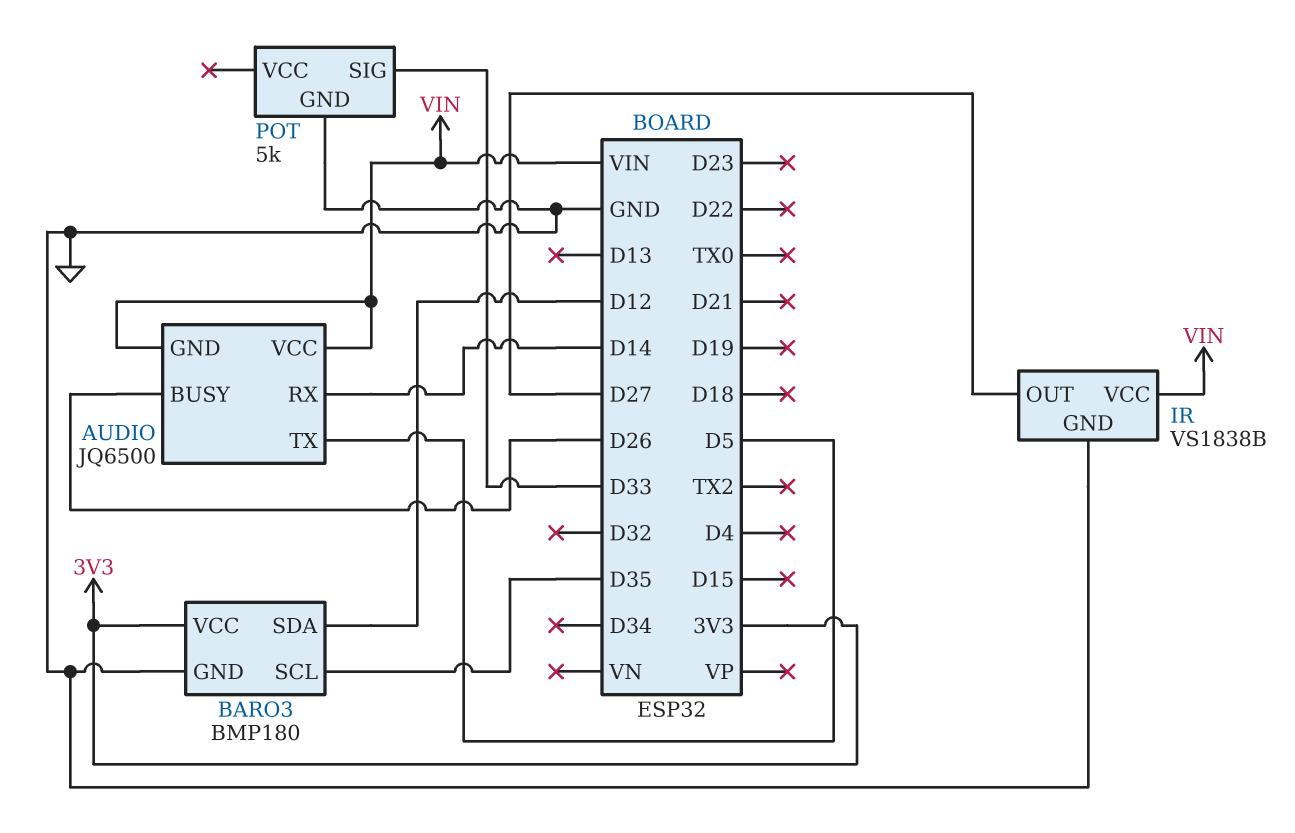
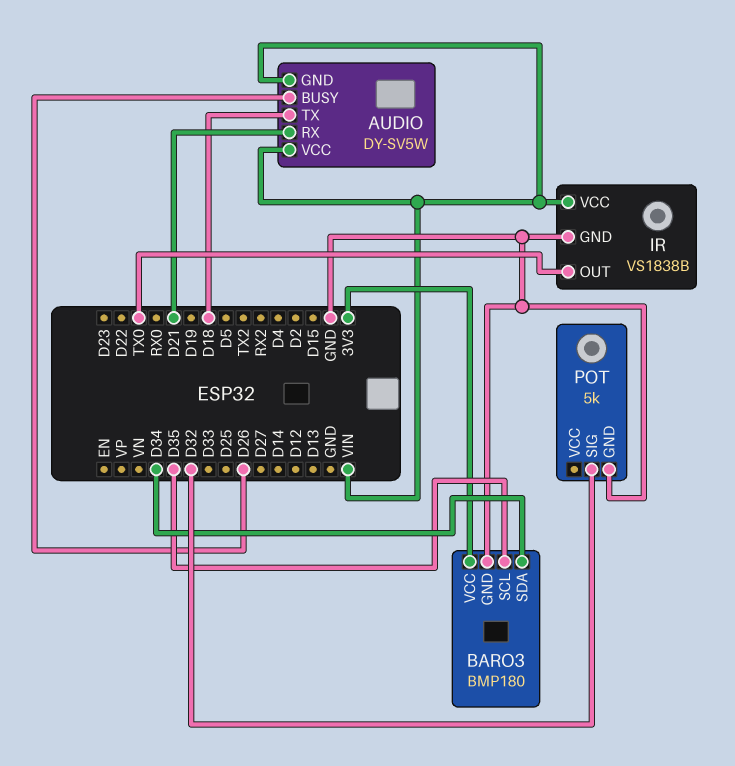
AUDIO: JQ6500 -> DY-SV5W
AUDIO pin RX: D14 -> D21
AUDIO pin TX: D5 -> D18
BARO3 pin SDA: D12 -> D34
IR pin OUT: D27 -> TX0
POT pin SIG: D33 -> D32

